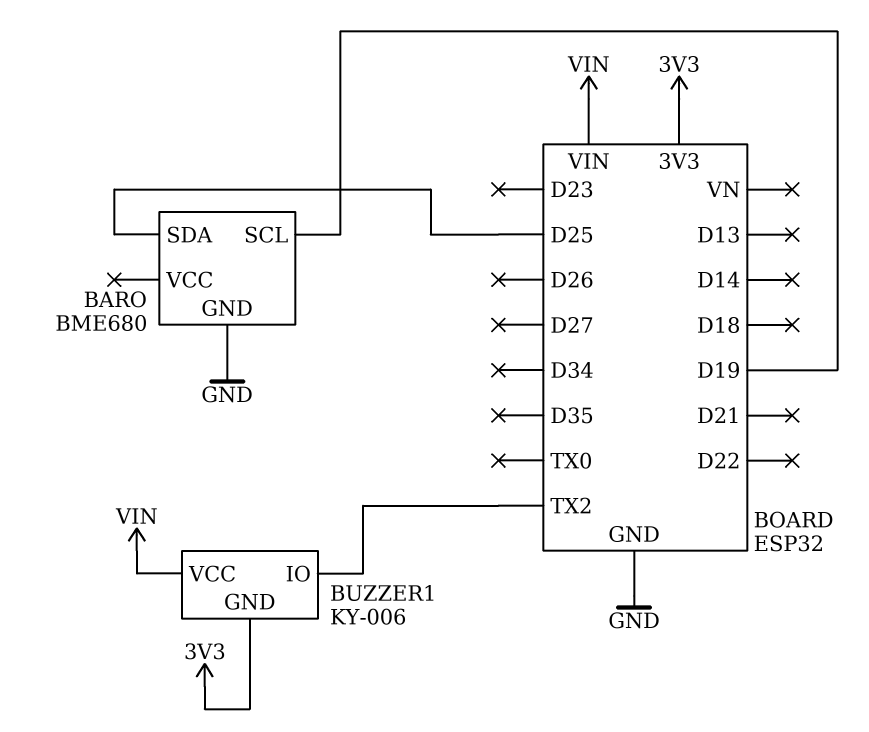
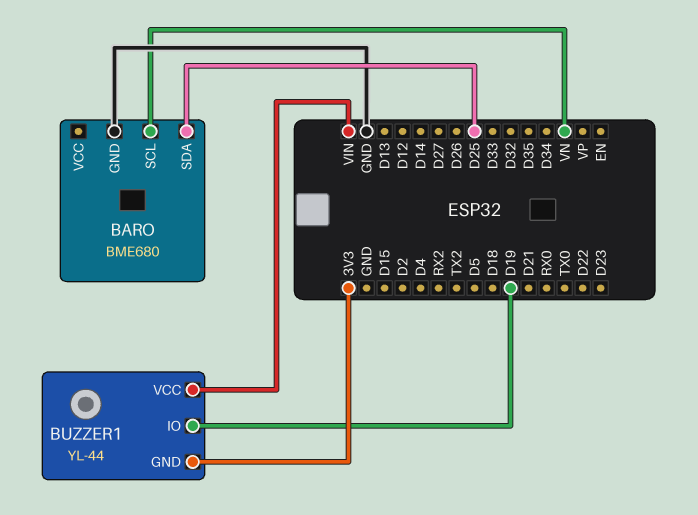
BARO pin SCL: D19 -> VN
BUZZER1: KY-006 -> YL-44
BUZZER1 pin IO: TX2 -> D19

